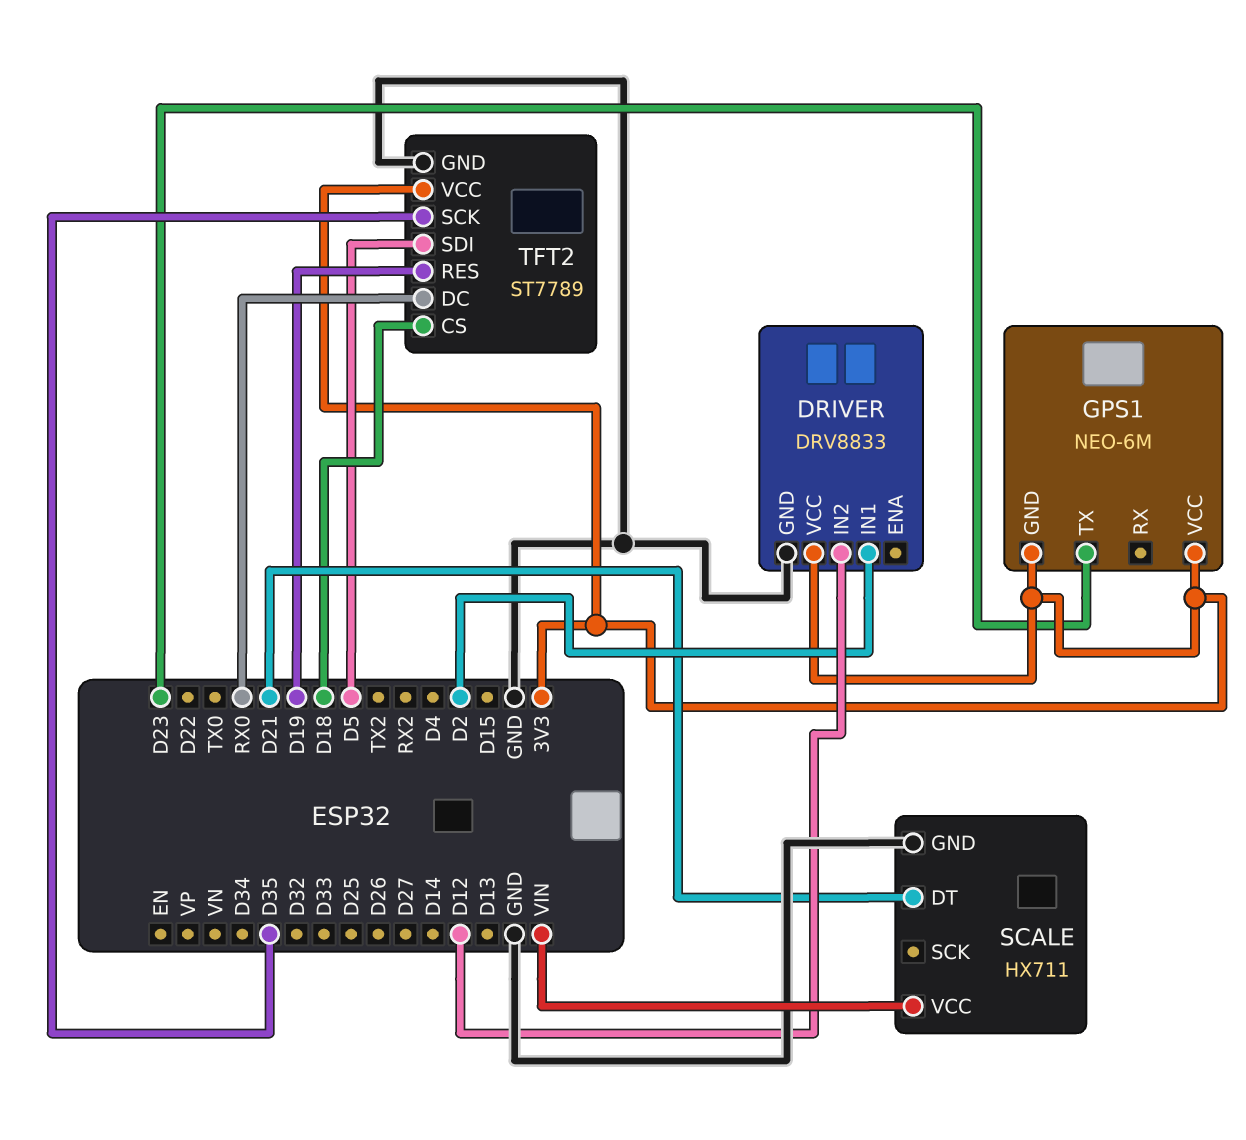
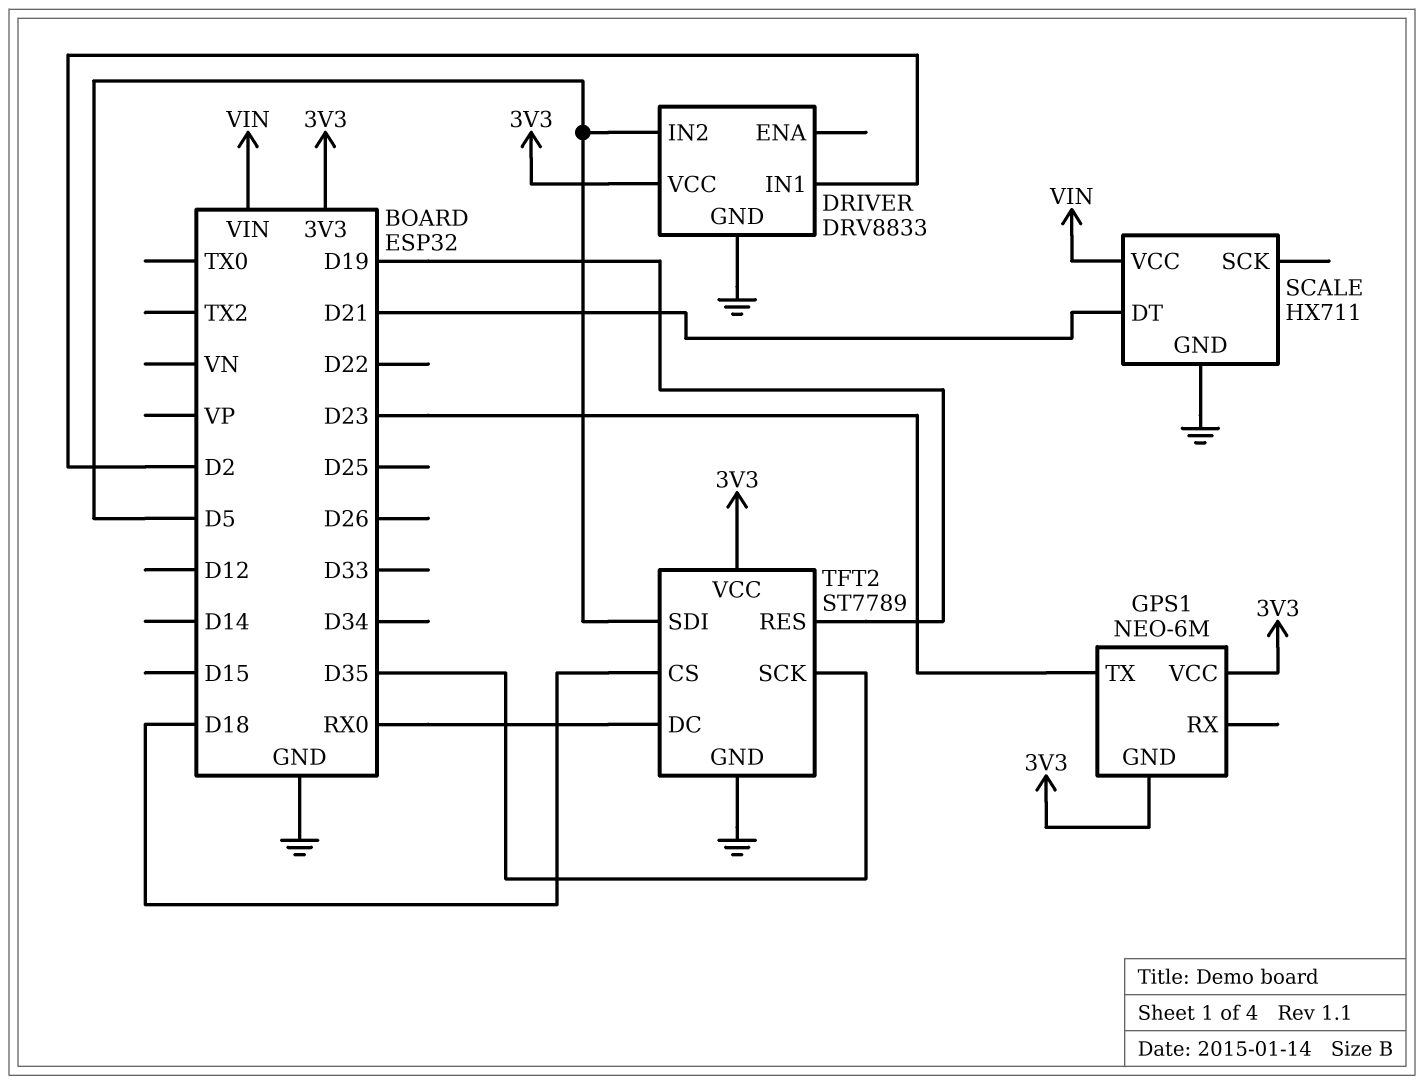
DRIVER pin IN2: D12 -> D5

